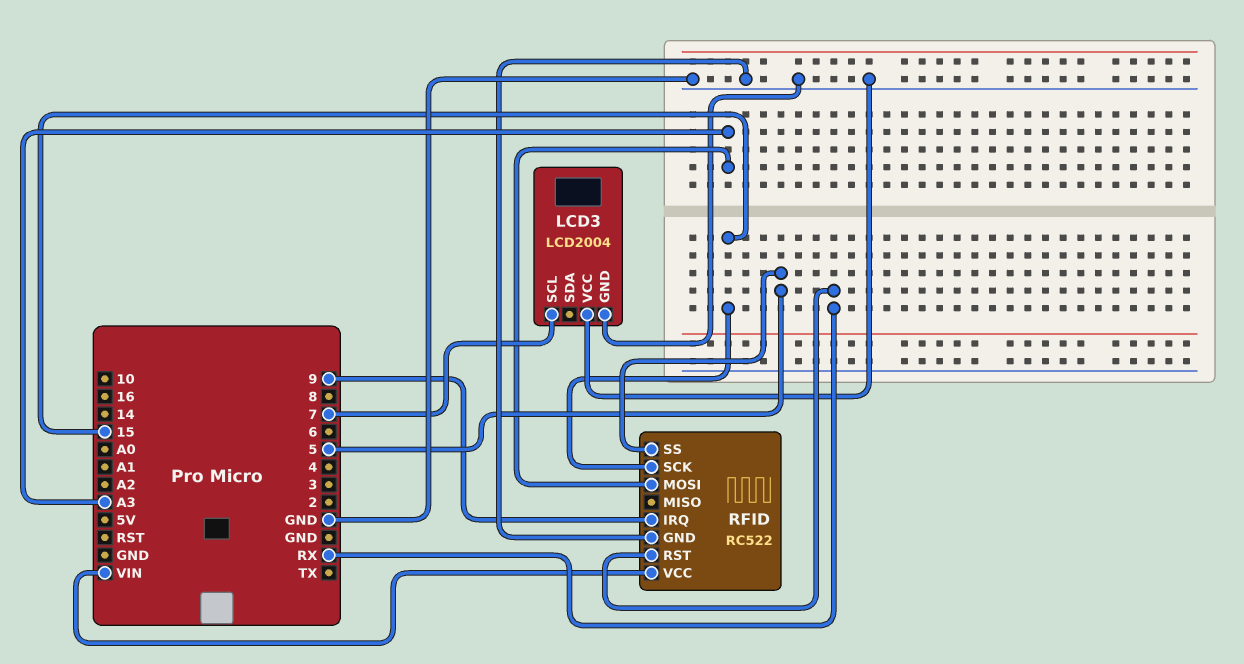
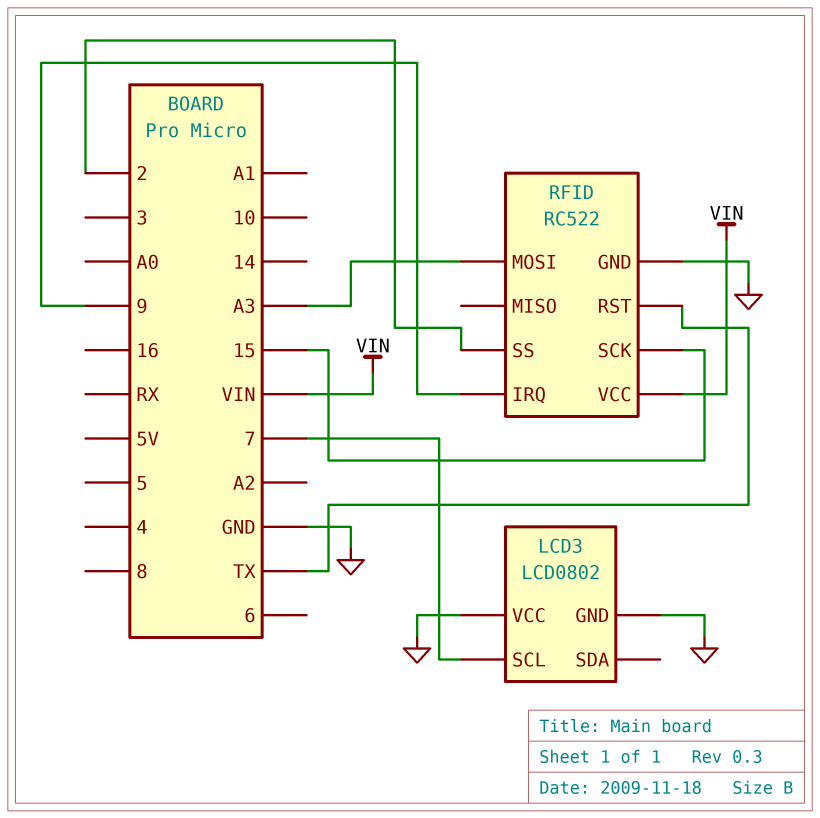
LCD3: LCD2004 -> LCD0802
RFID pin RST: RX -> TX
RFID pin SS: 5 -> 2

